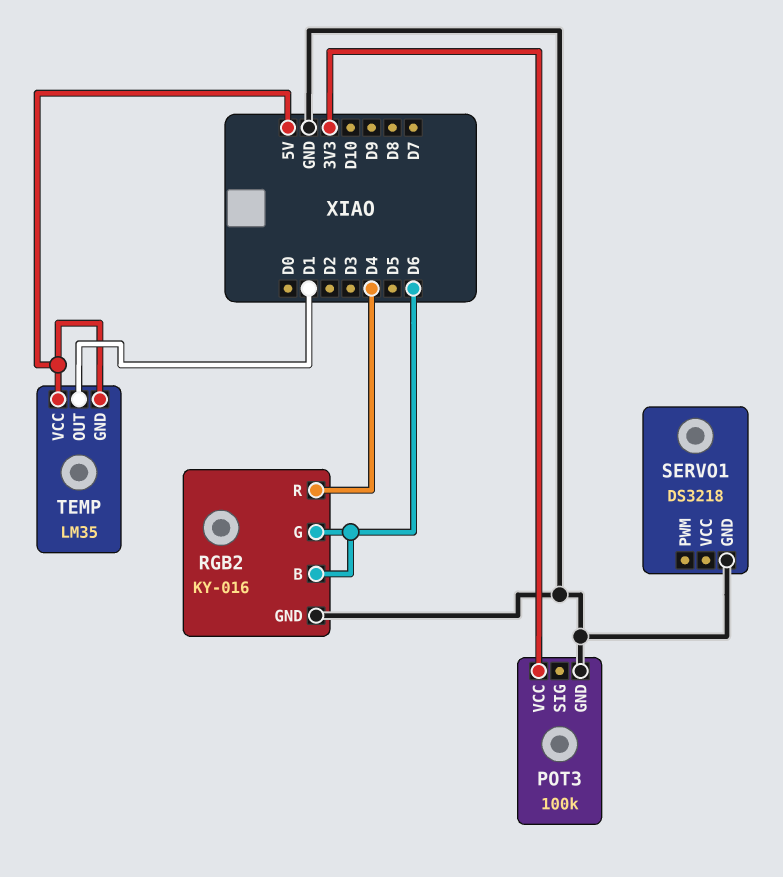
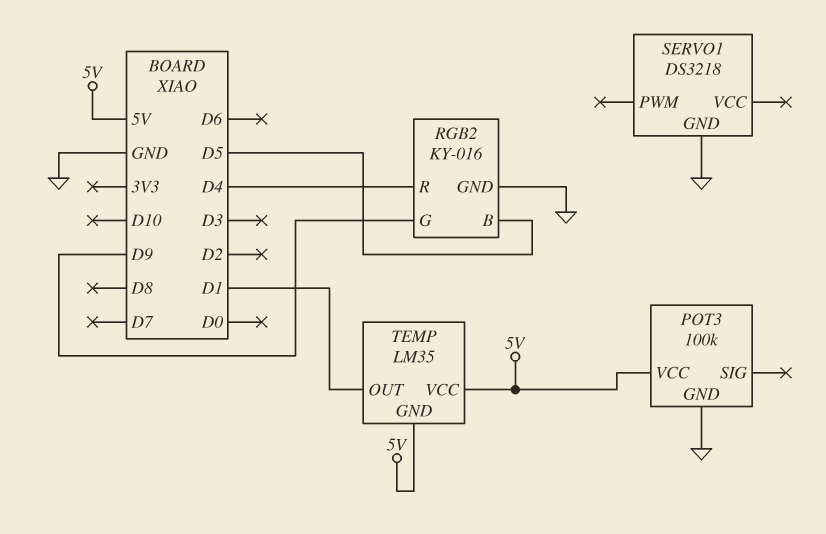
POT3 pin VCC: 3V3 -> 5V
RGB2 pin B: D6 -> D5
RGB2 pin G: D6 -> D9

